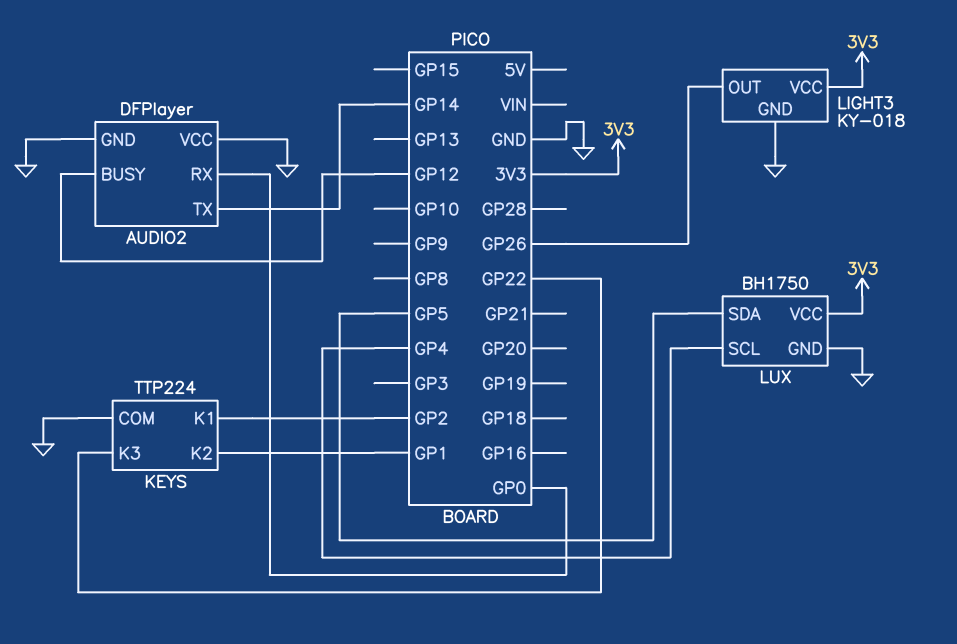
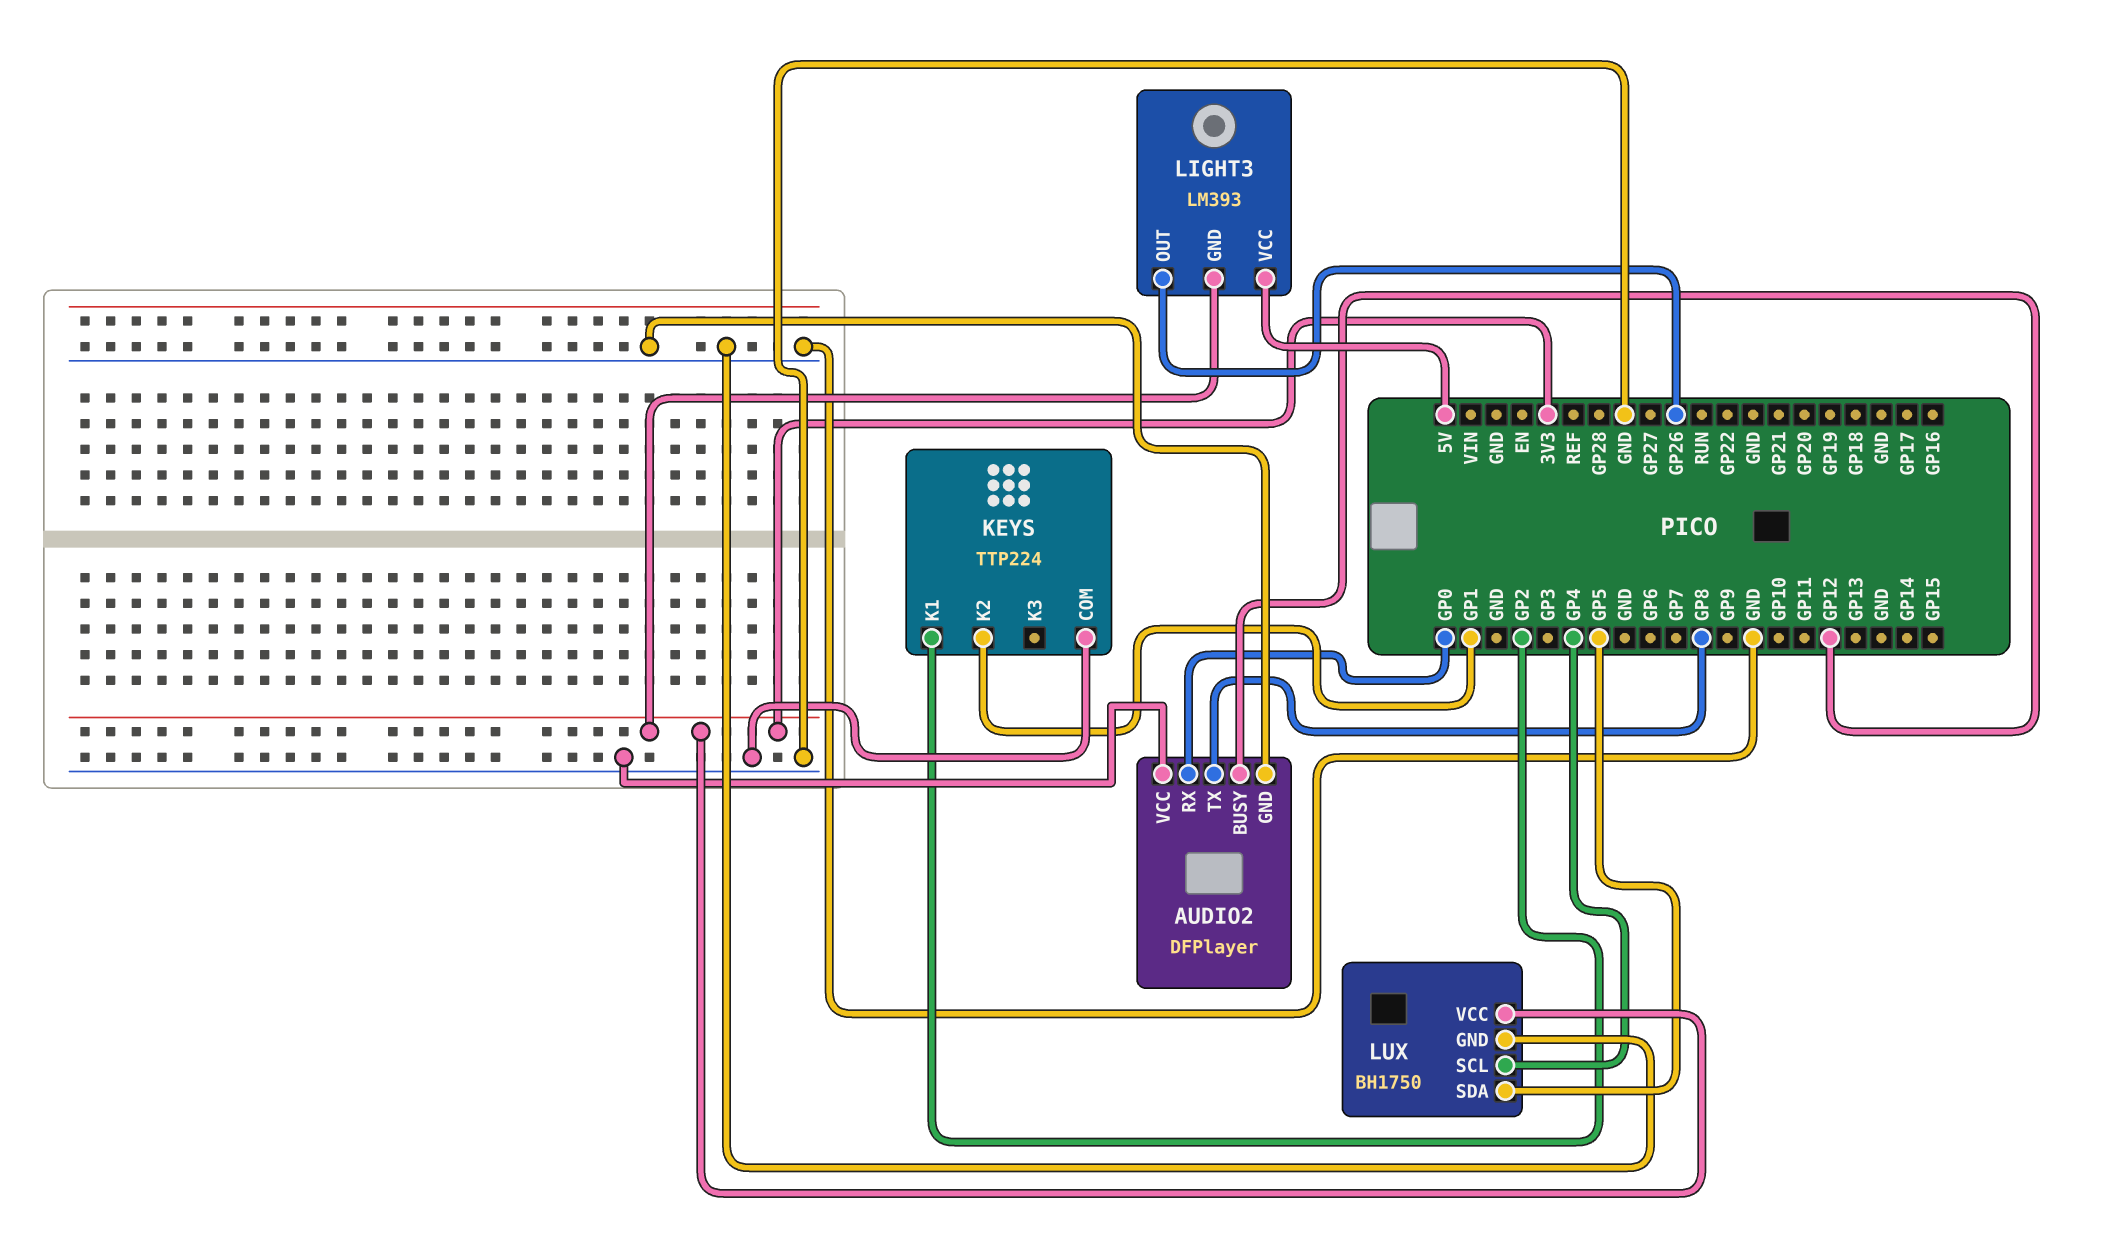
AUDIO2 pin TX: GP14 -> GP8
KEYS pin K3: GP22 -> none
LIGHT3: KY-018 -> LM393
LIGHT3 pin GND: GND -> 3V3
LIGHT3 pin VCC: 3V3 -> 5V

